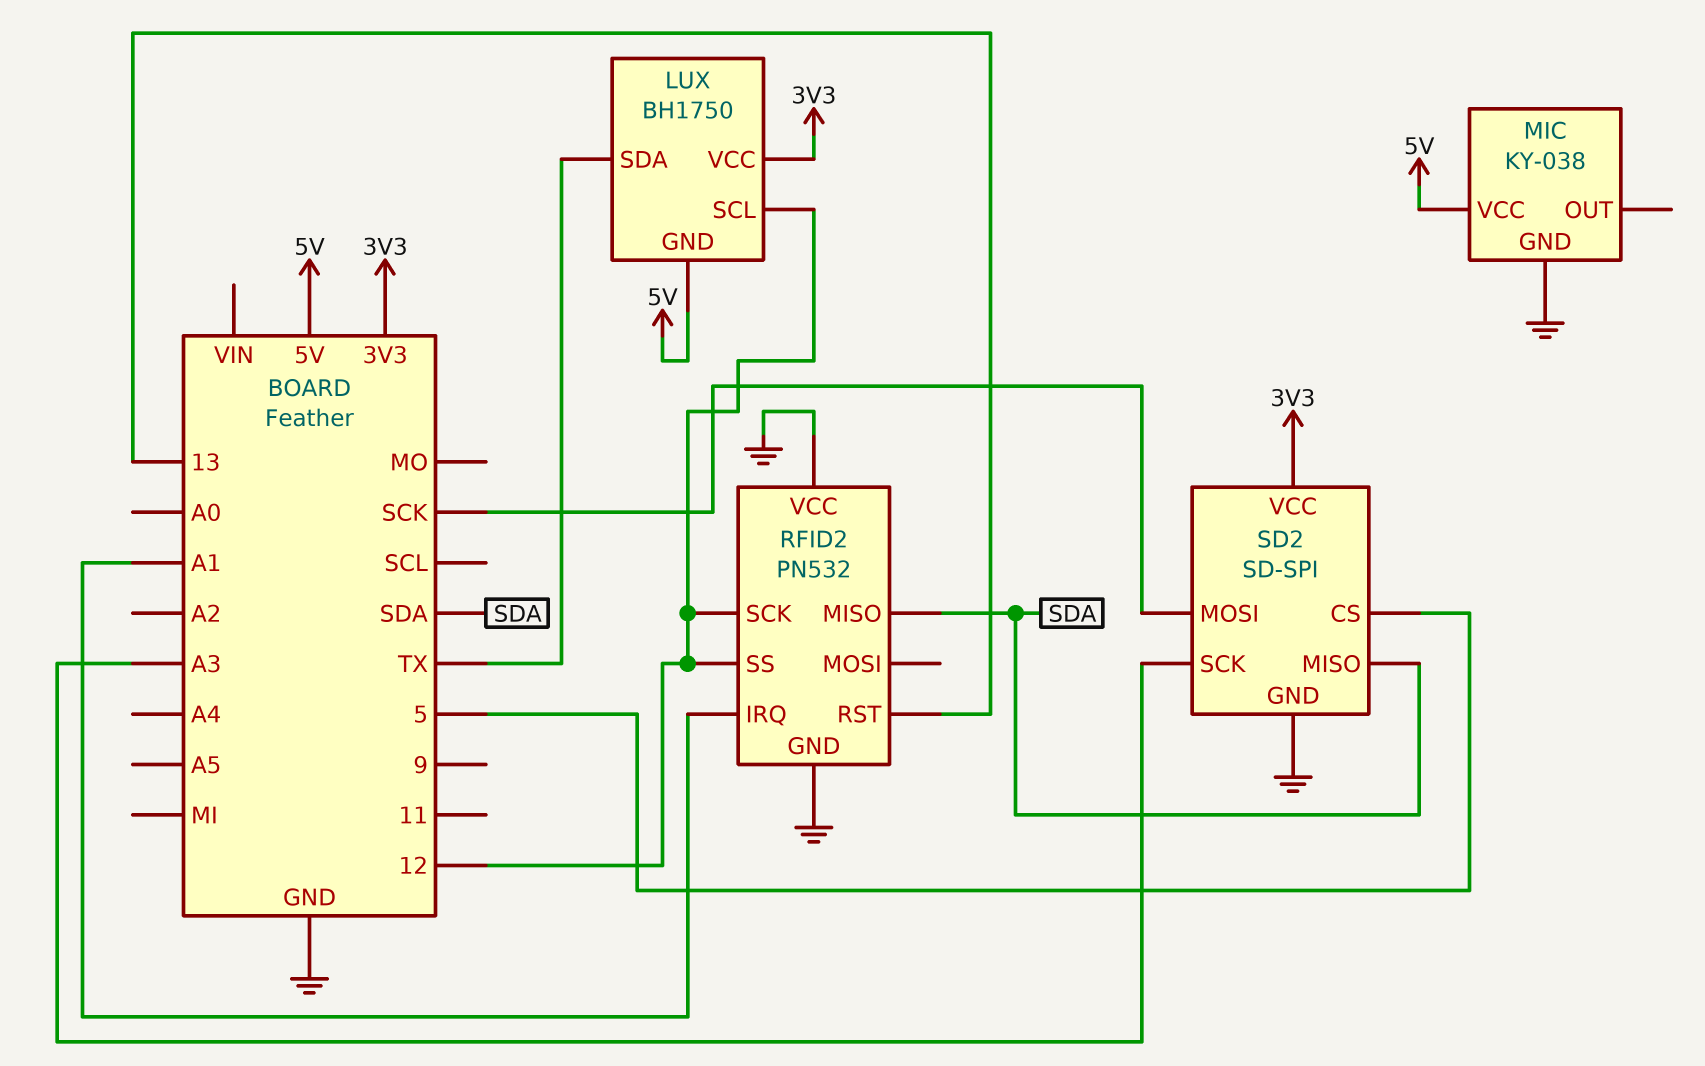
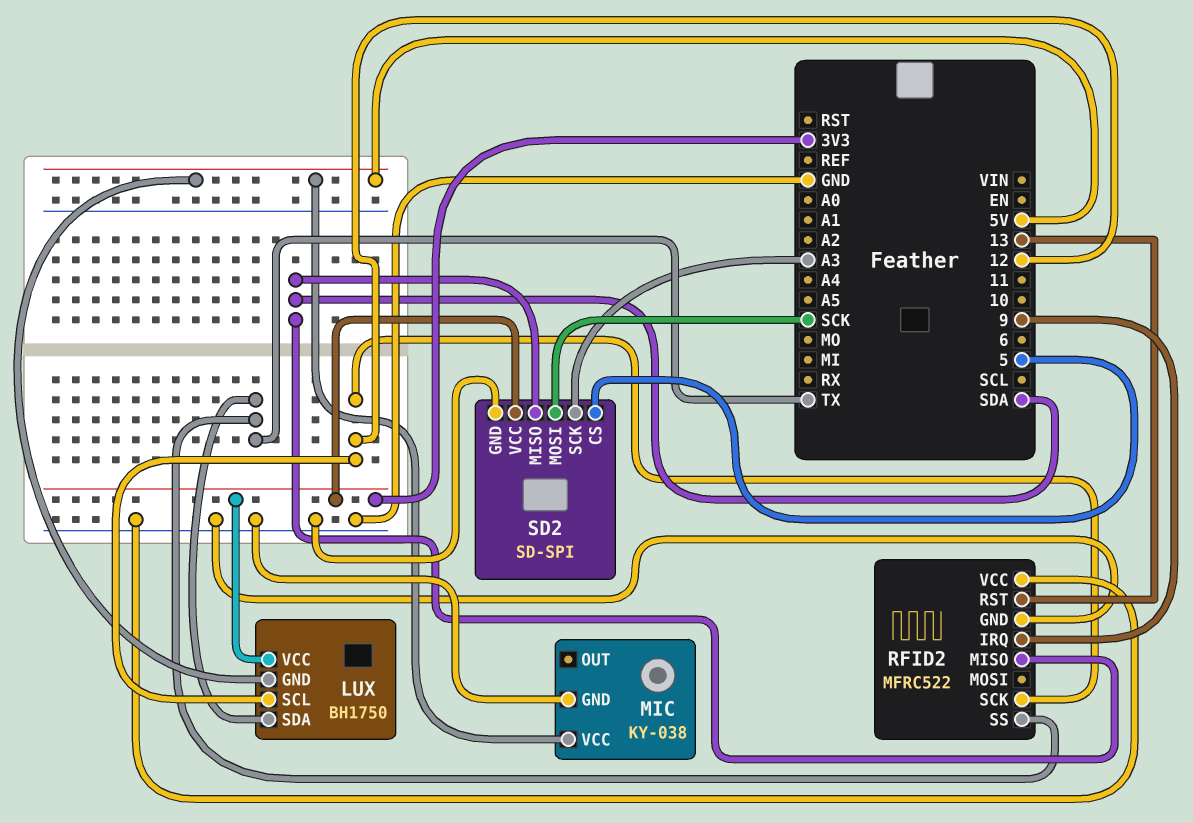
RFID2: PN532 -> MFRC522
RFID2 pin IRQ: A1 -> 9
RFID2 pin SS: 12 -> TX

